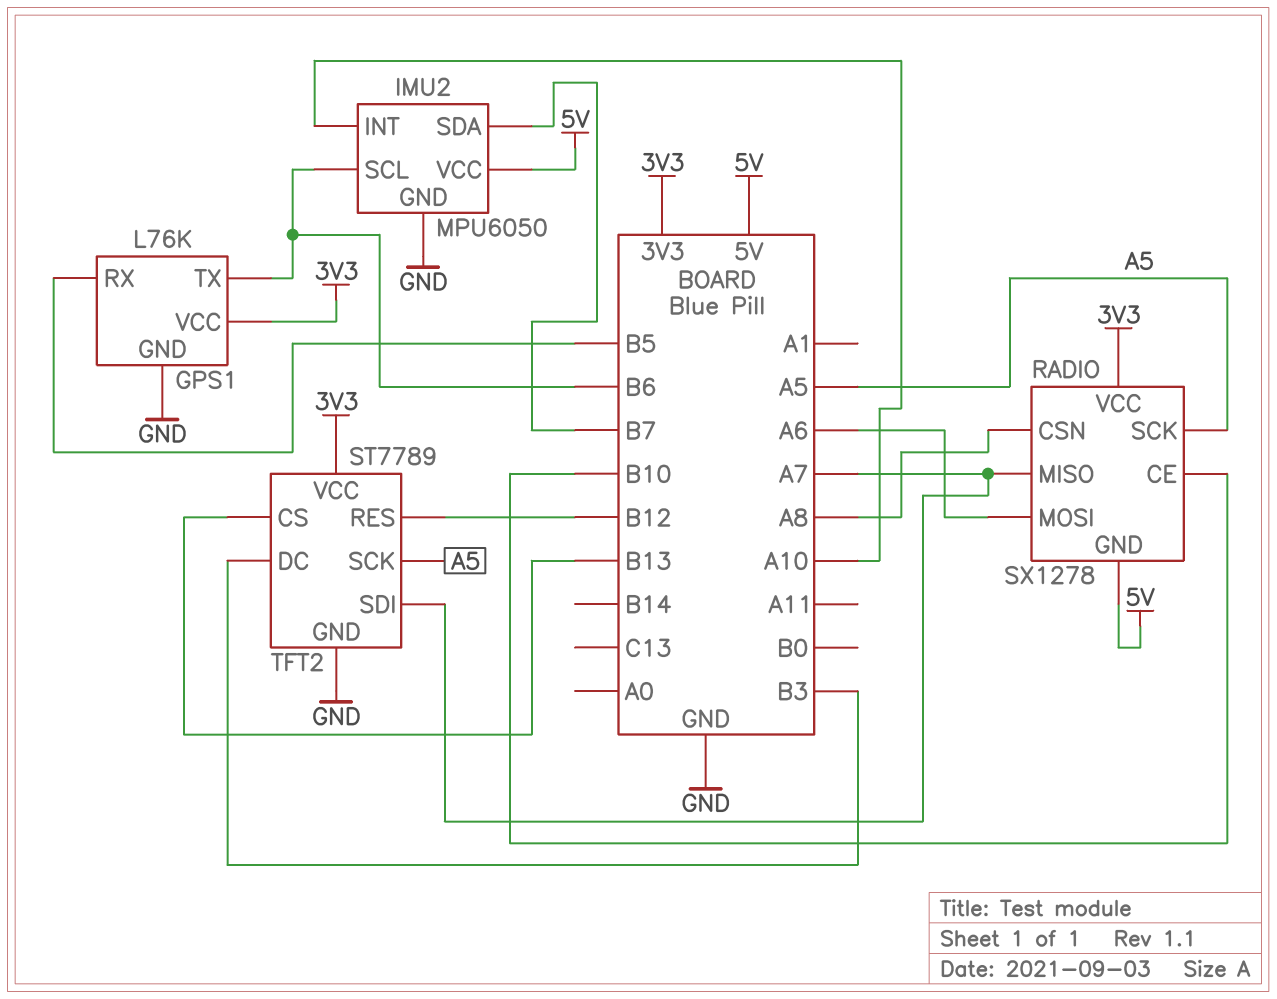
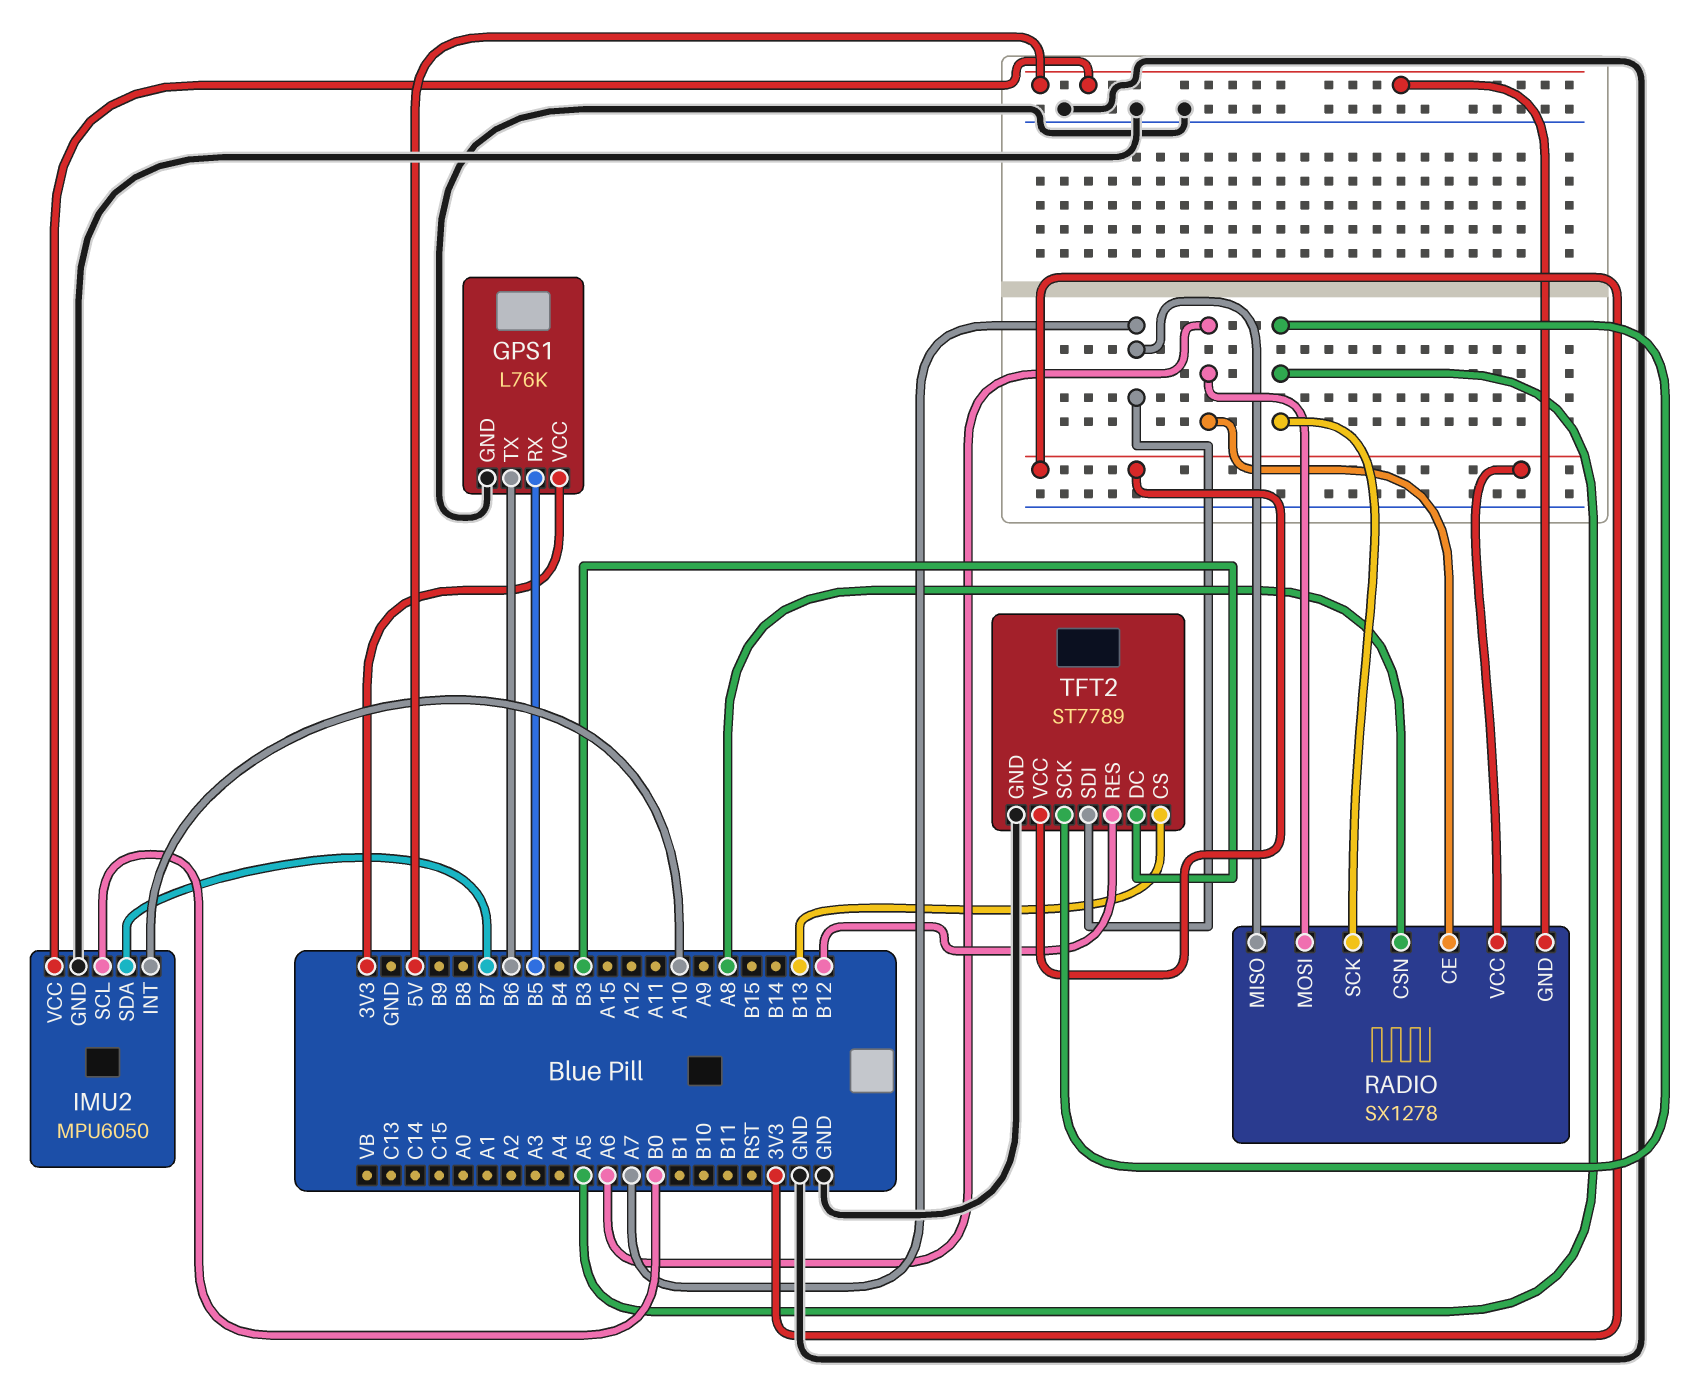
IMU2 pin SCL: B6 -> B0
RADIO pin CE: B10 -> A6

